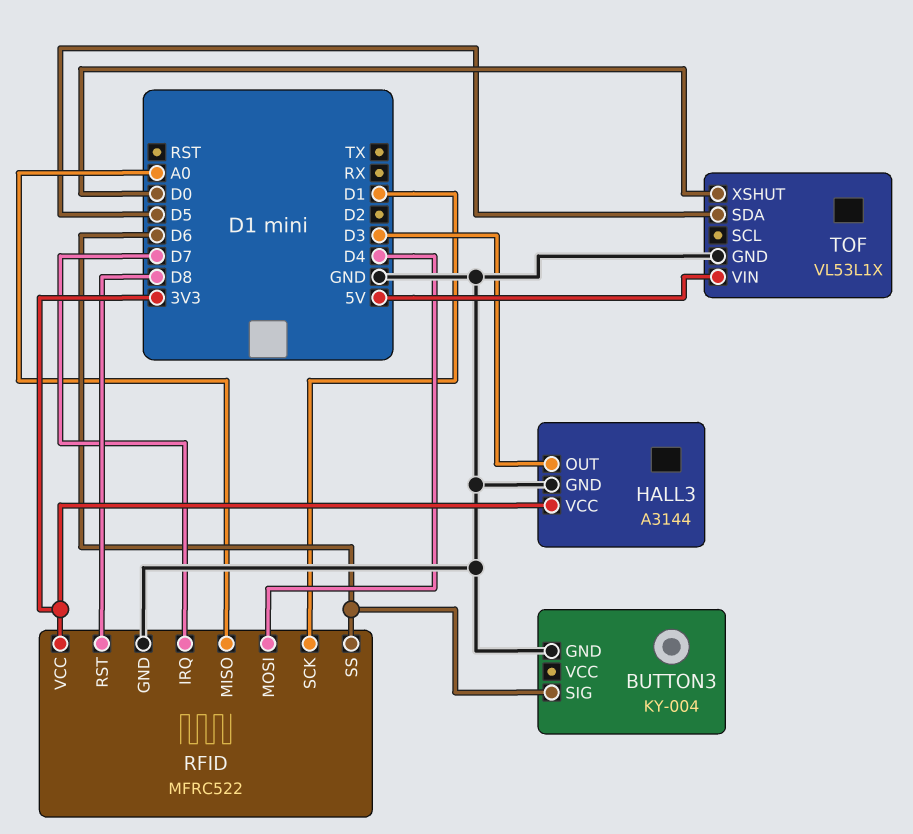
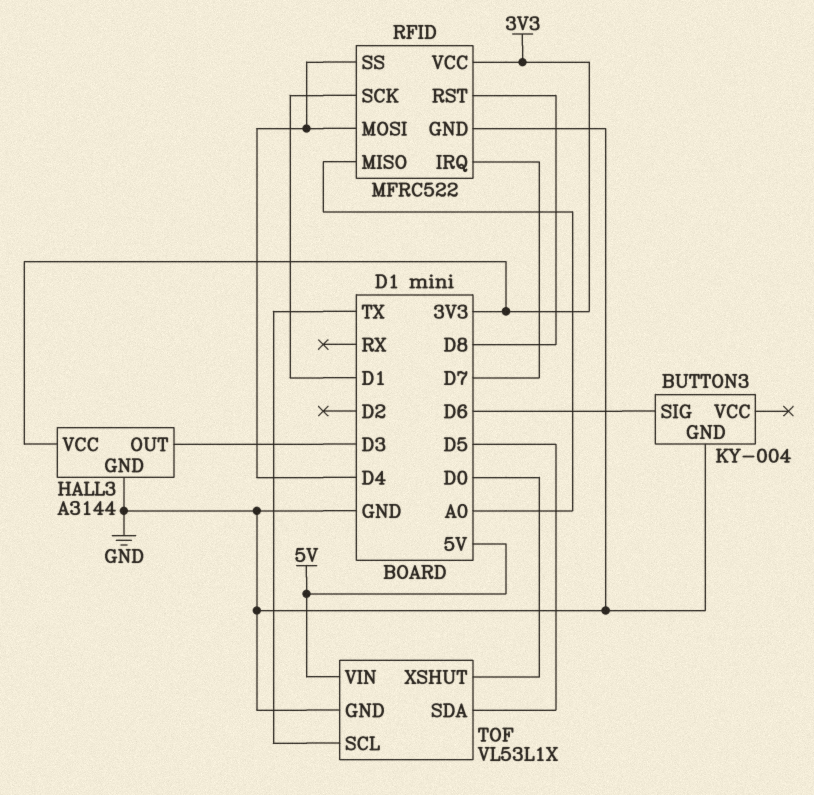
RFID pin SS: D6 -> D4
TOF pin SCL: none -> TX

